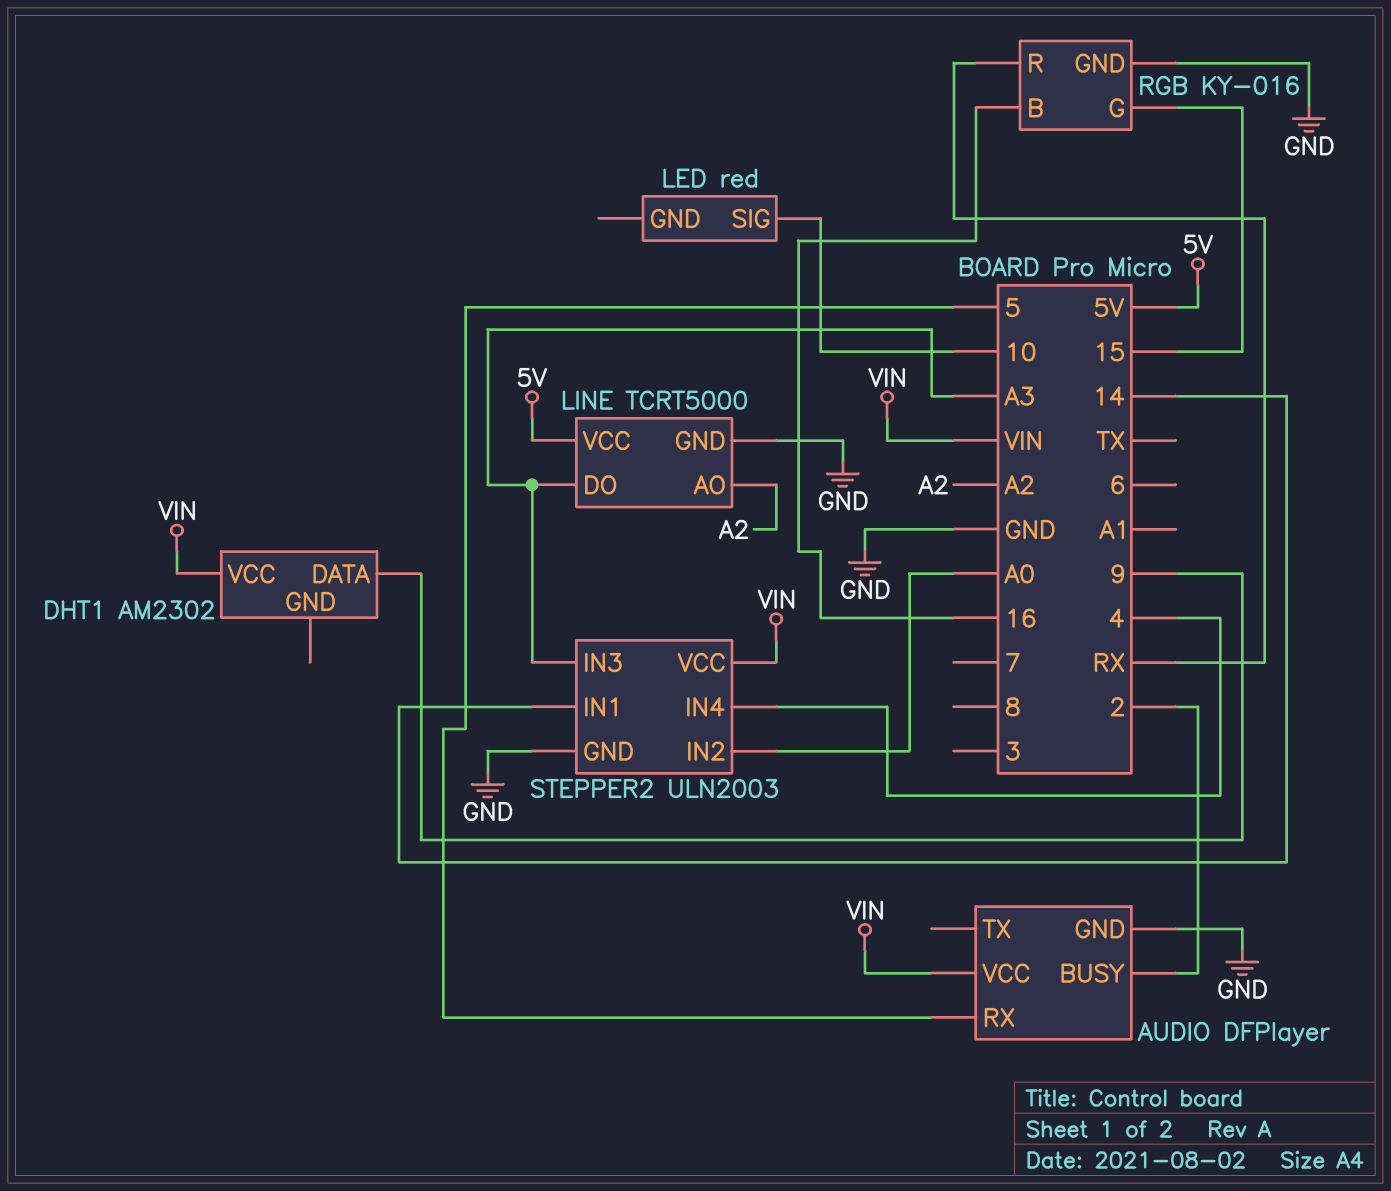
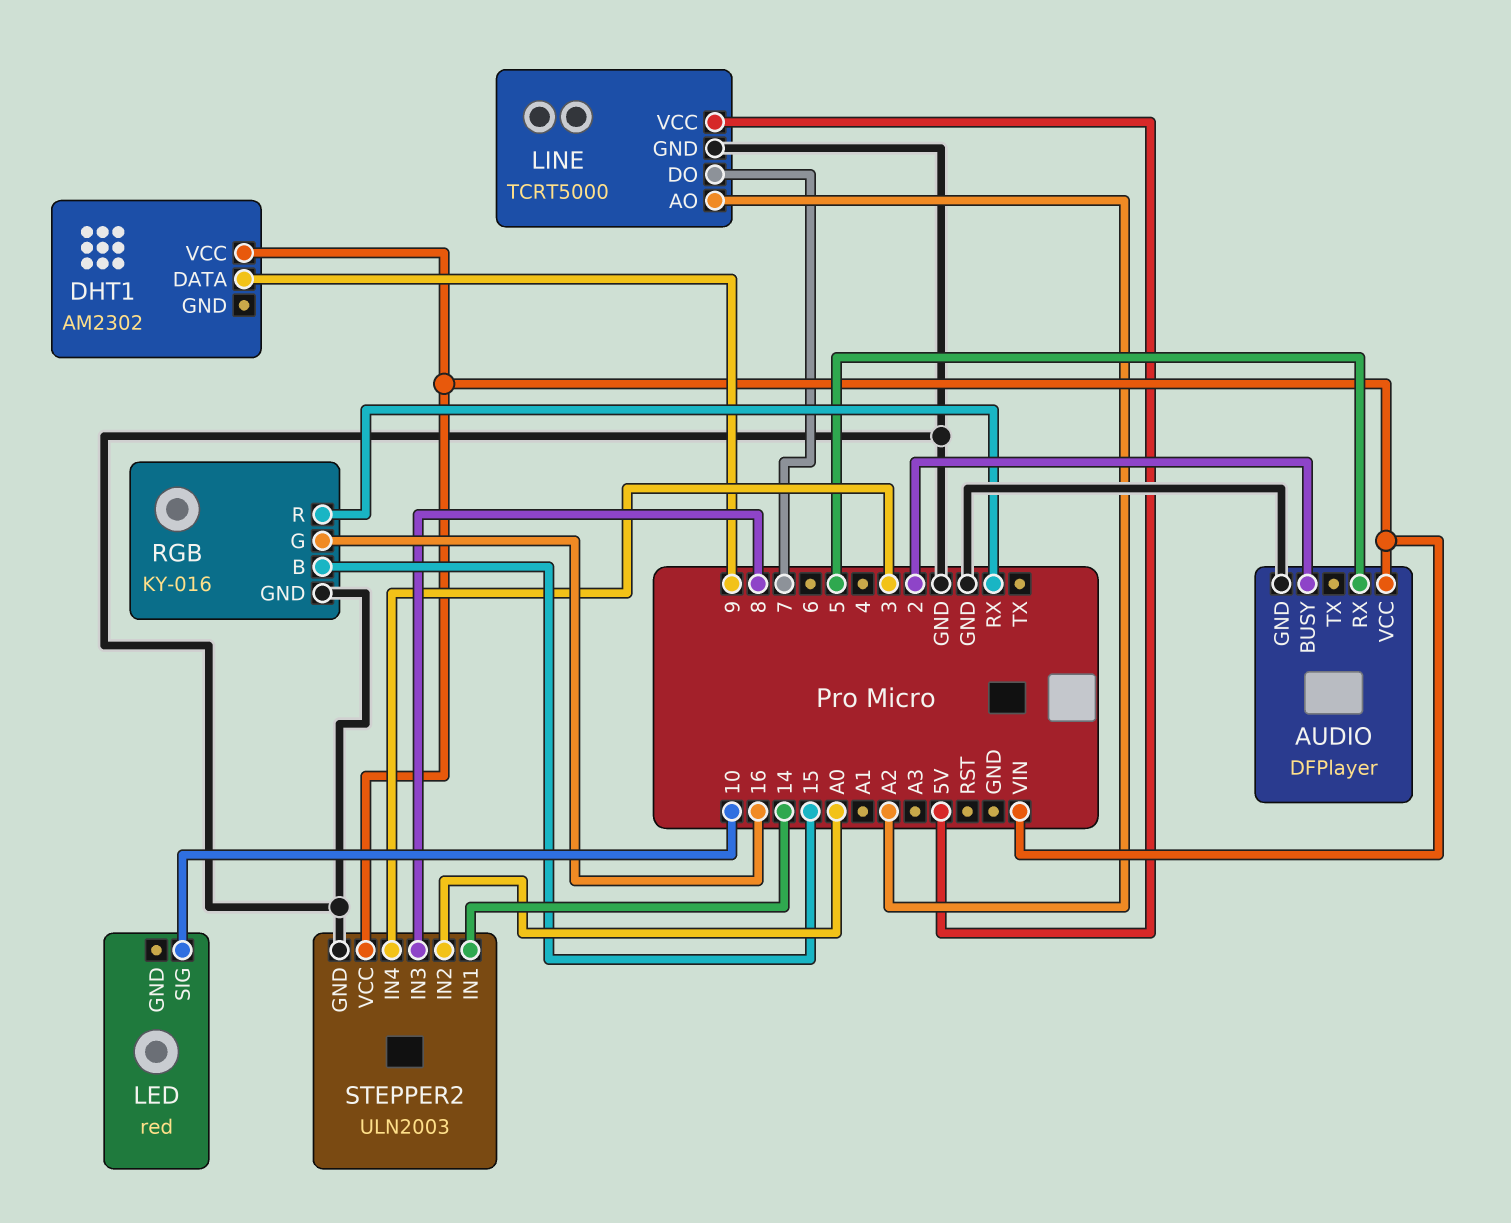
LINE pin DO: A3 -> 7
RGB pin B: 16 -> 15
RGB pin G: 15 -> 16
STEPPER2 pin IN3: A3 -> 8
STEPPER2 pin IN4: 4 -> 3

